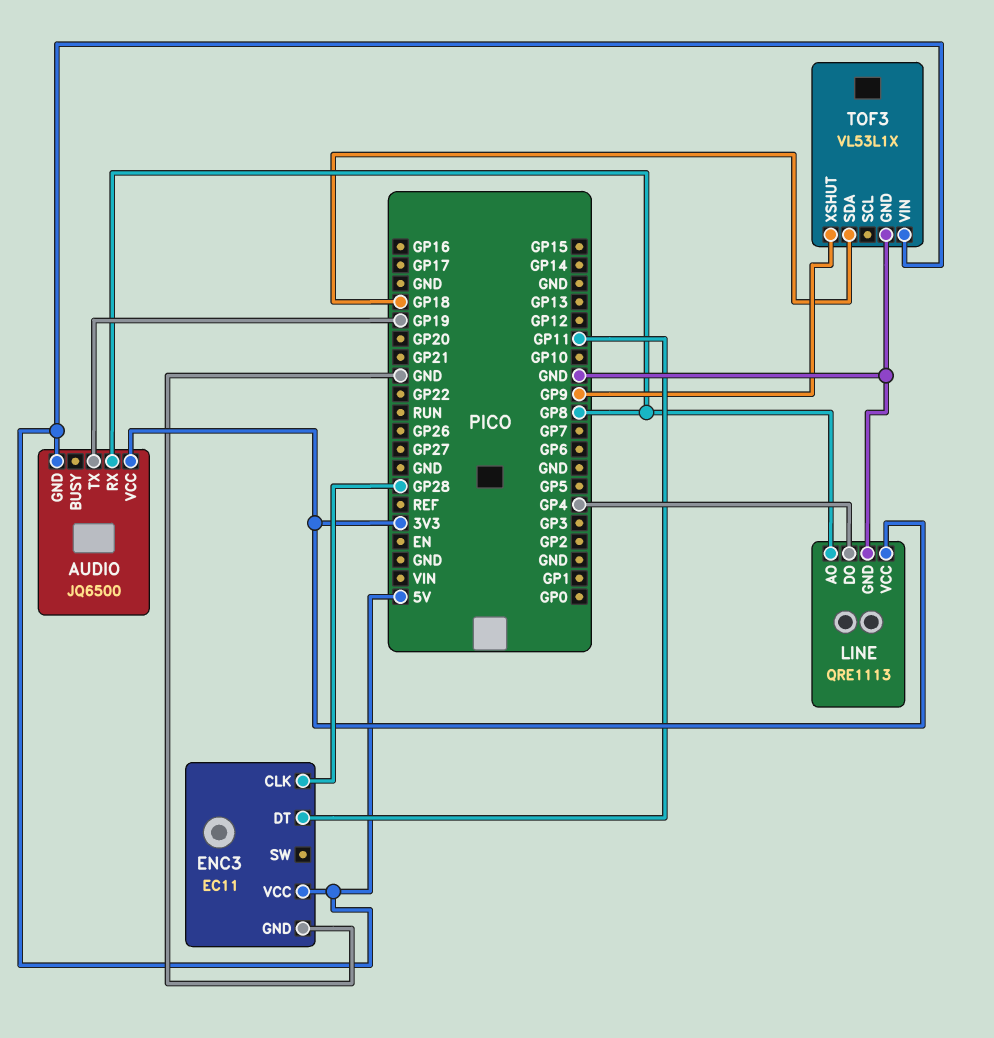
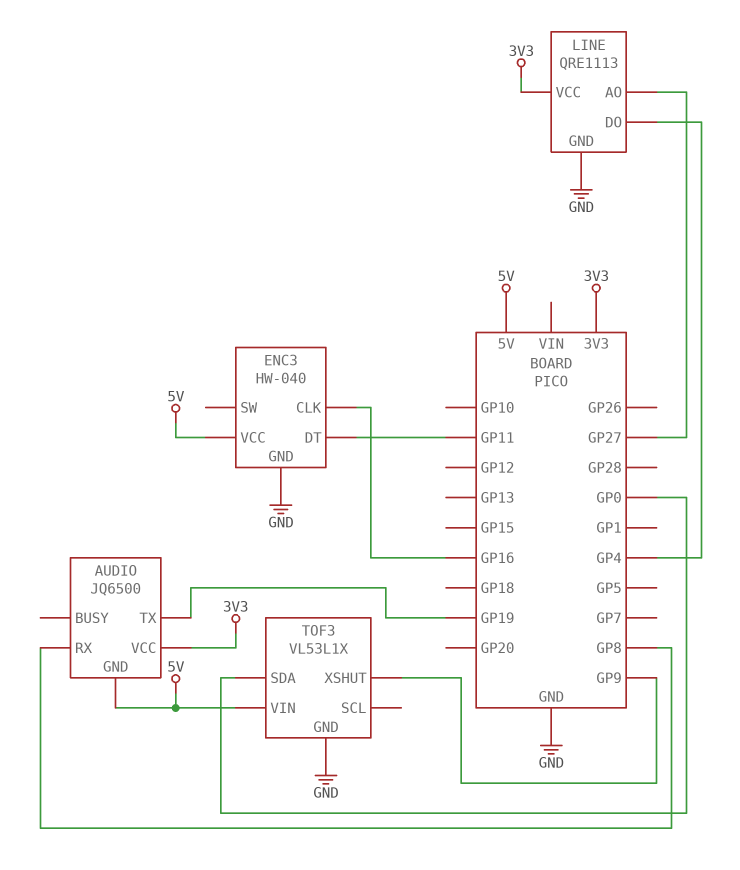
ENC3: EC11 -> HW-040
ENC3 pin CLK: GP28 -> GP16
LINE pin AO: GP8 -> GP27
TOF3 pin SDA: GP18 -> GP0

